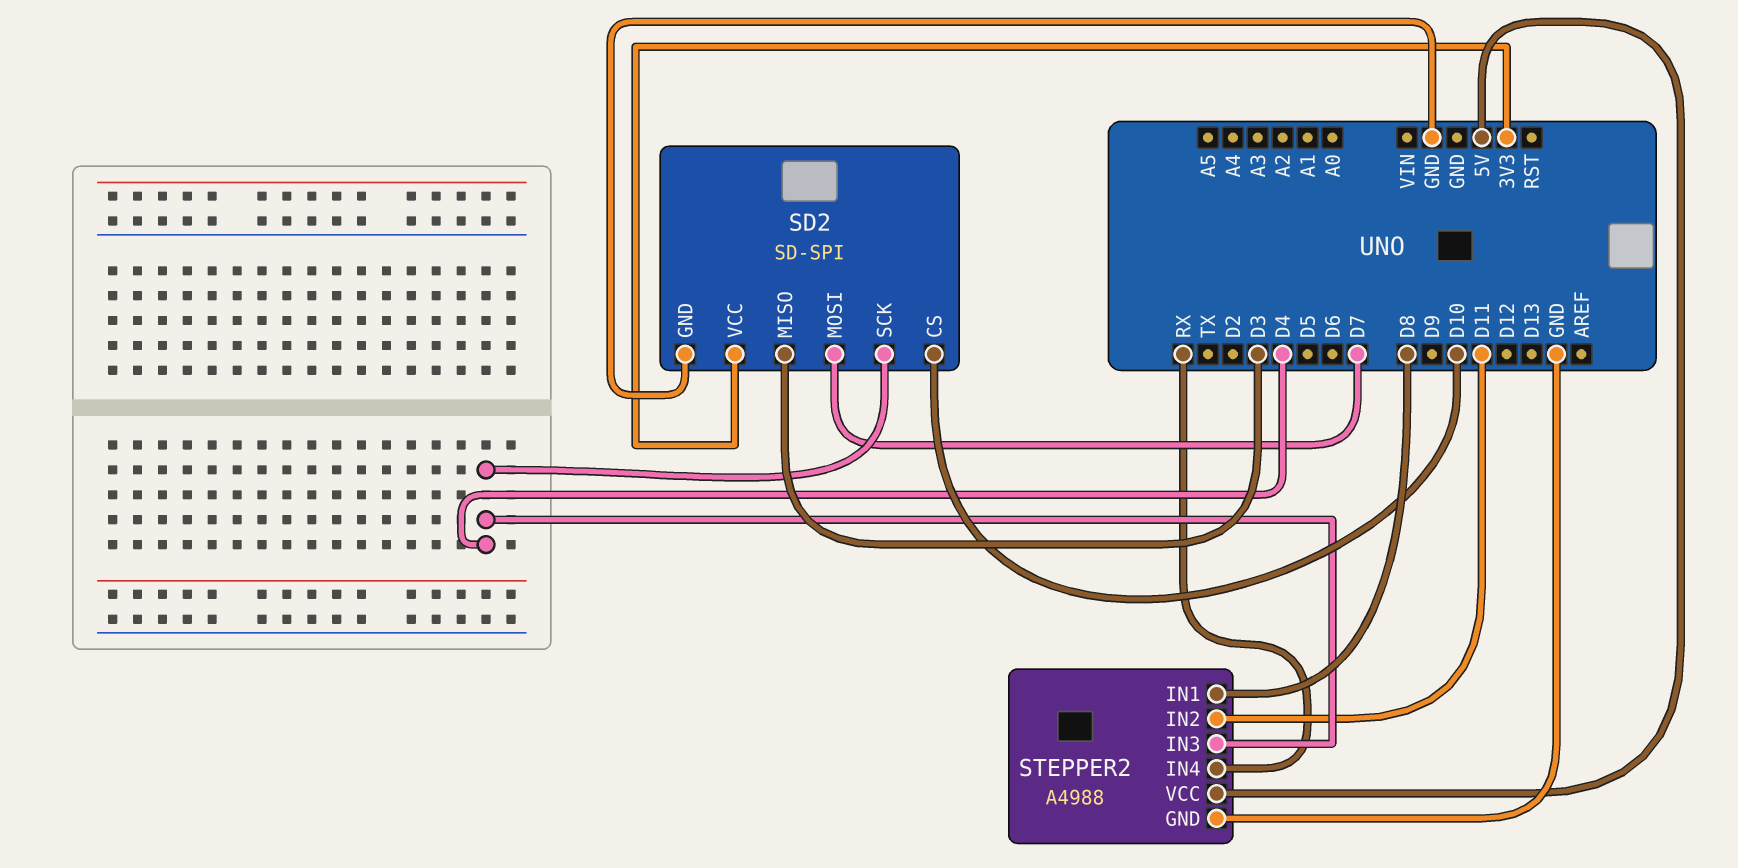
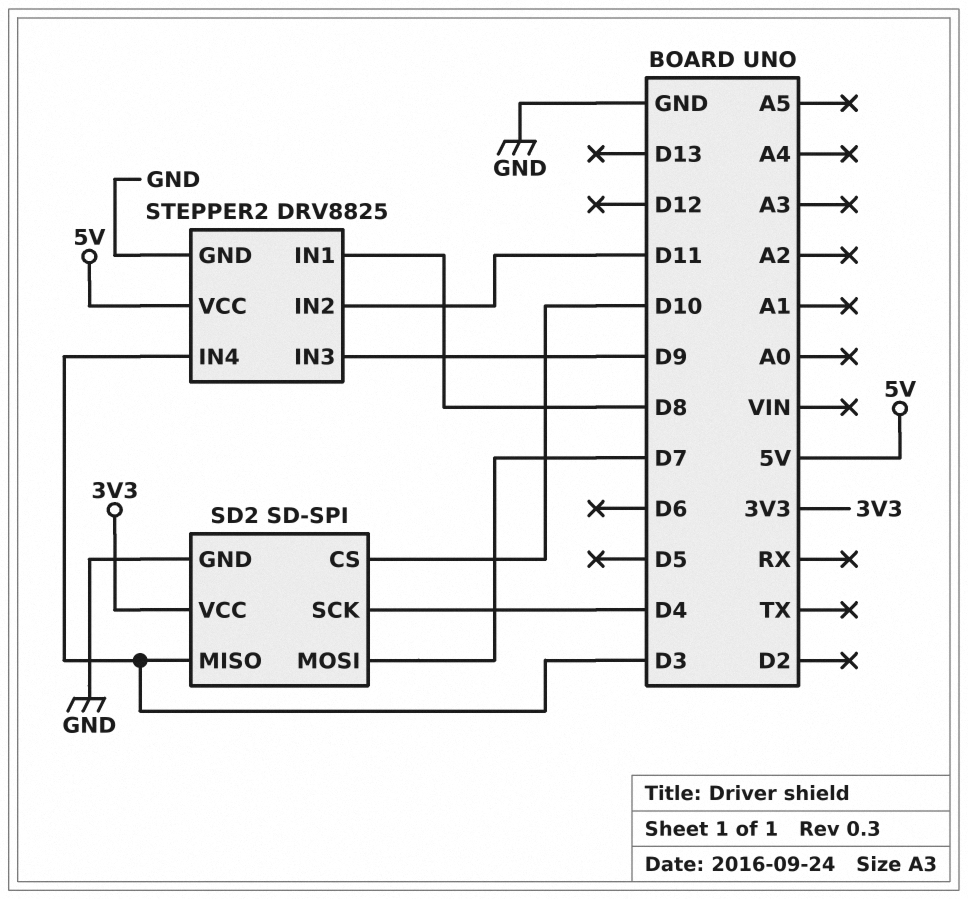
STEPPER2: A4988 -> DRV8825
STEPPER2 pin IN3: D4 -> D9
STEPPER2 pin IN4: RX -> D3

